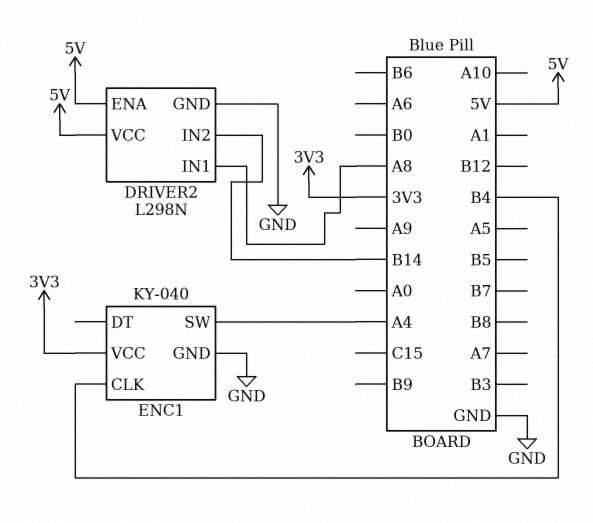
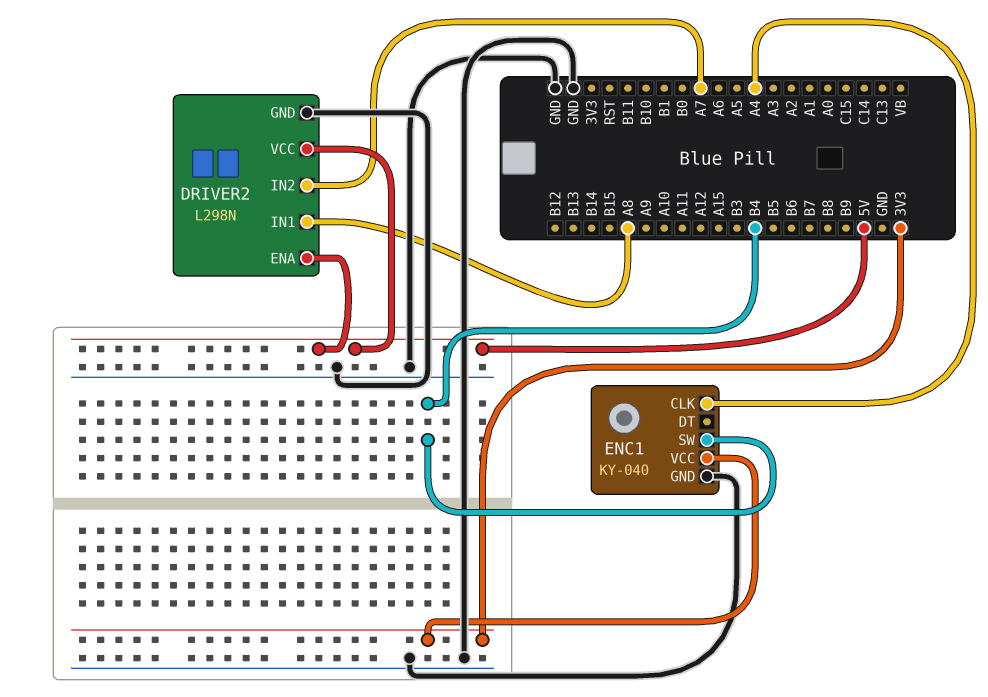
DRIVER2 pin IN2: B14 -> A7
ENC1 pin CLK: B4 -> A4
ENC1 pin SW: A4 -> B4

